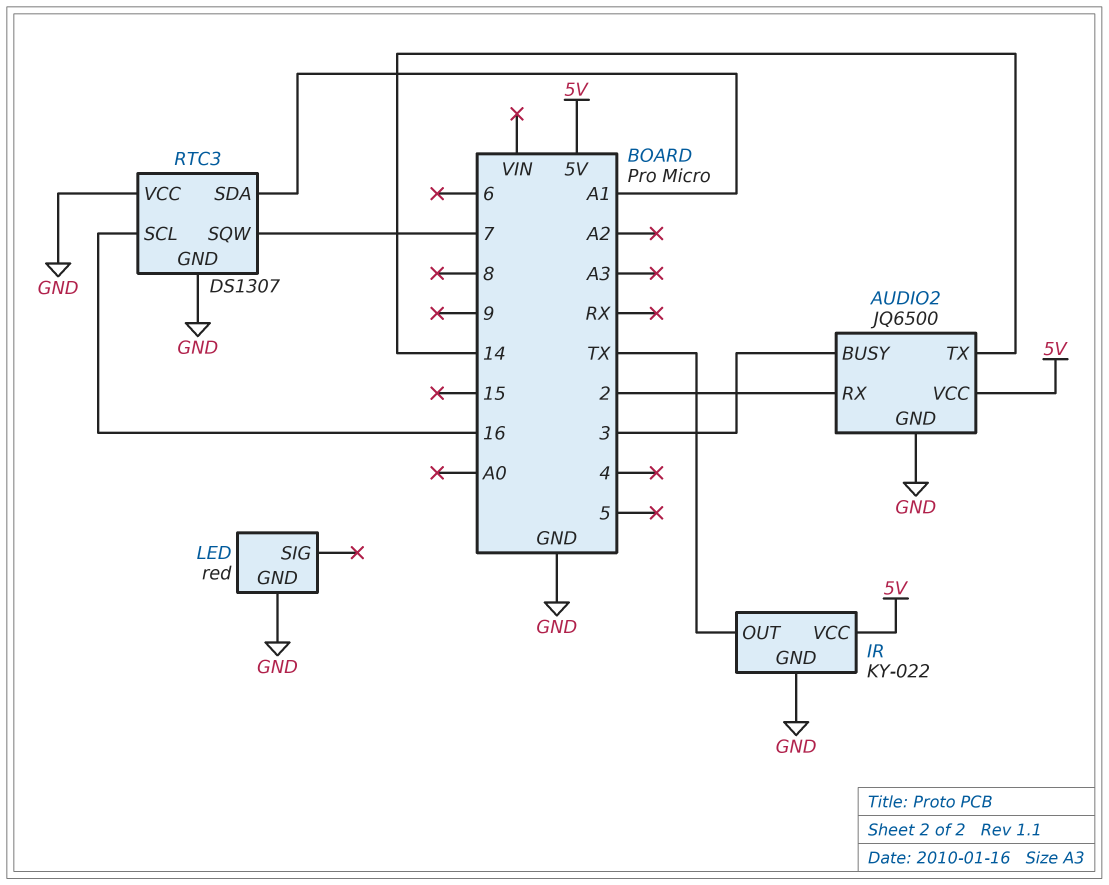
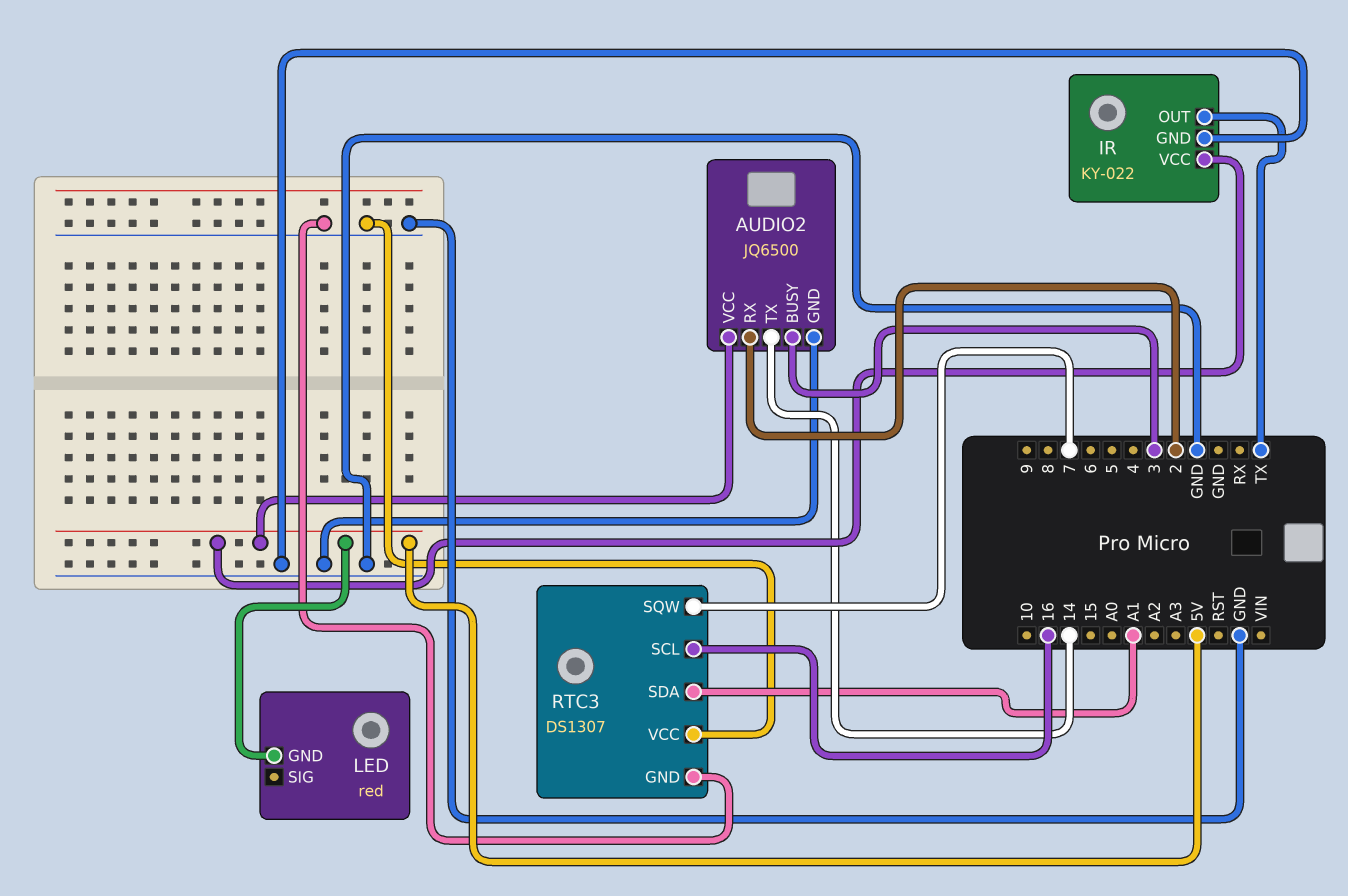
LED pin GND: GND -> 5V

